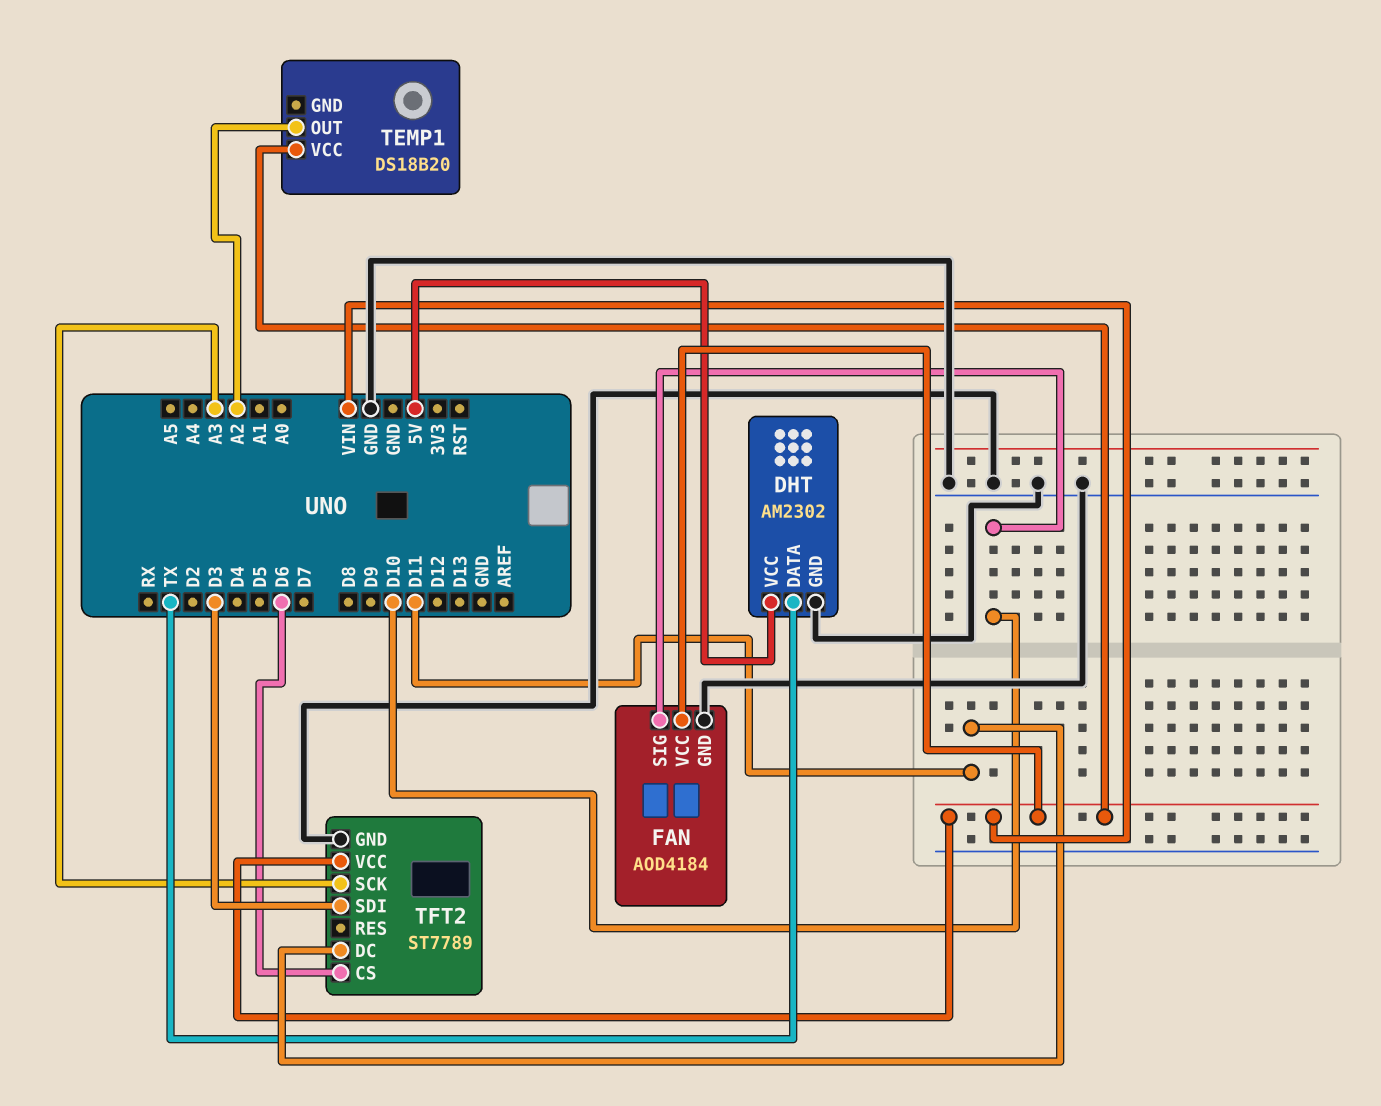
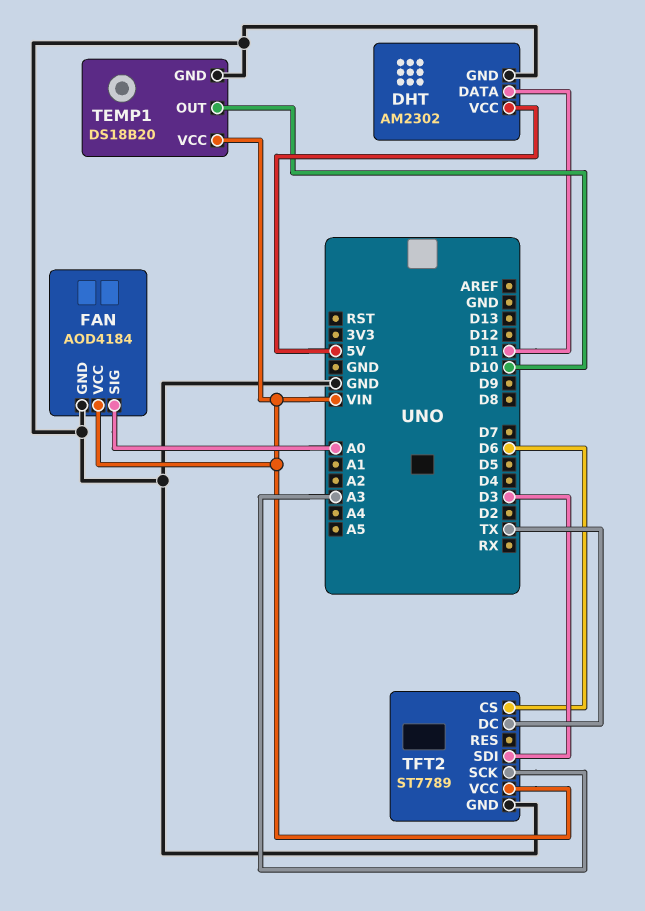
DHT pin DATA: TX -> D11
FAN pin SIG: D10 -> A0
TEMP1 pin GND: none -> GND
TEMP1 pin OUT: A2 -> D10
TFT2 pin DC: D11 -> TX

